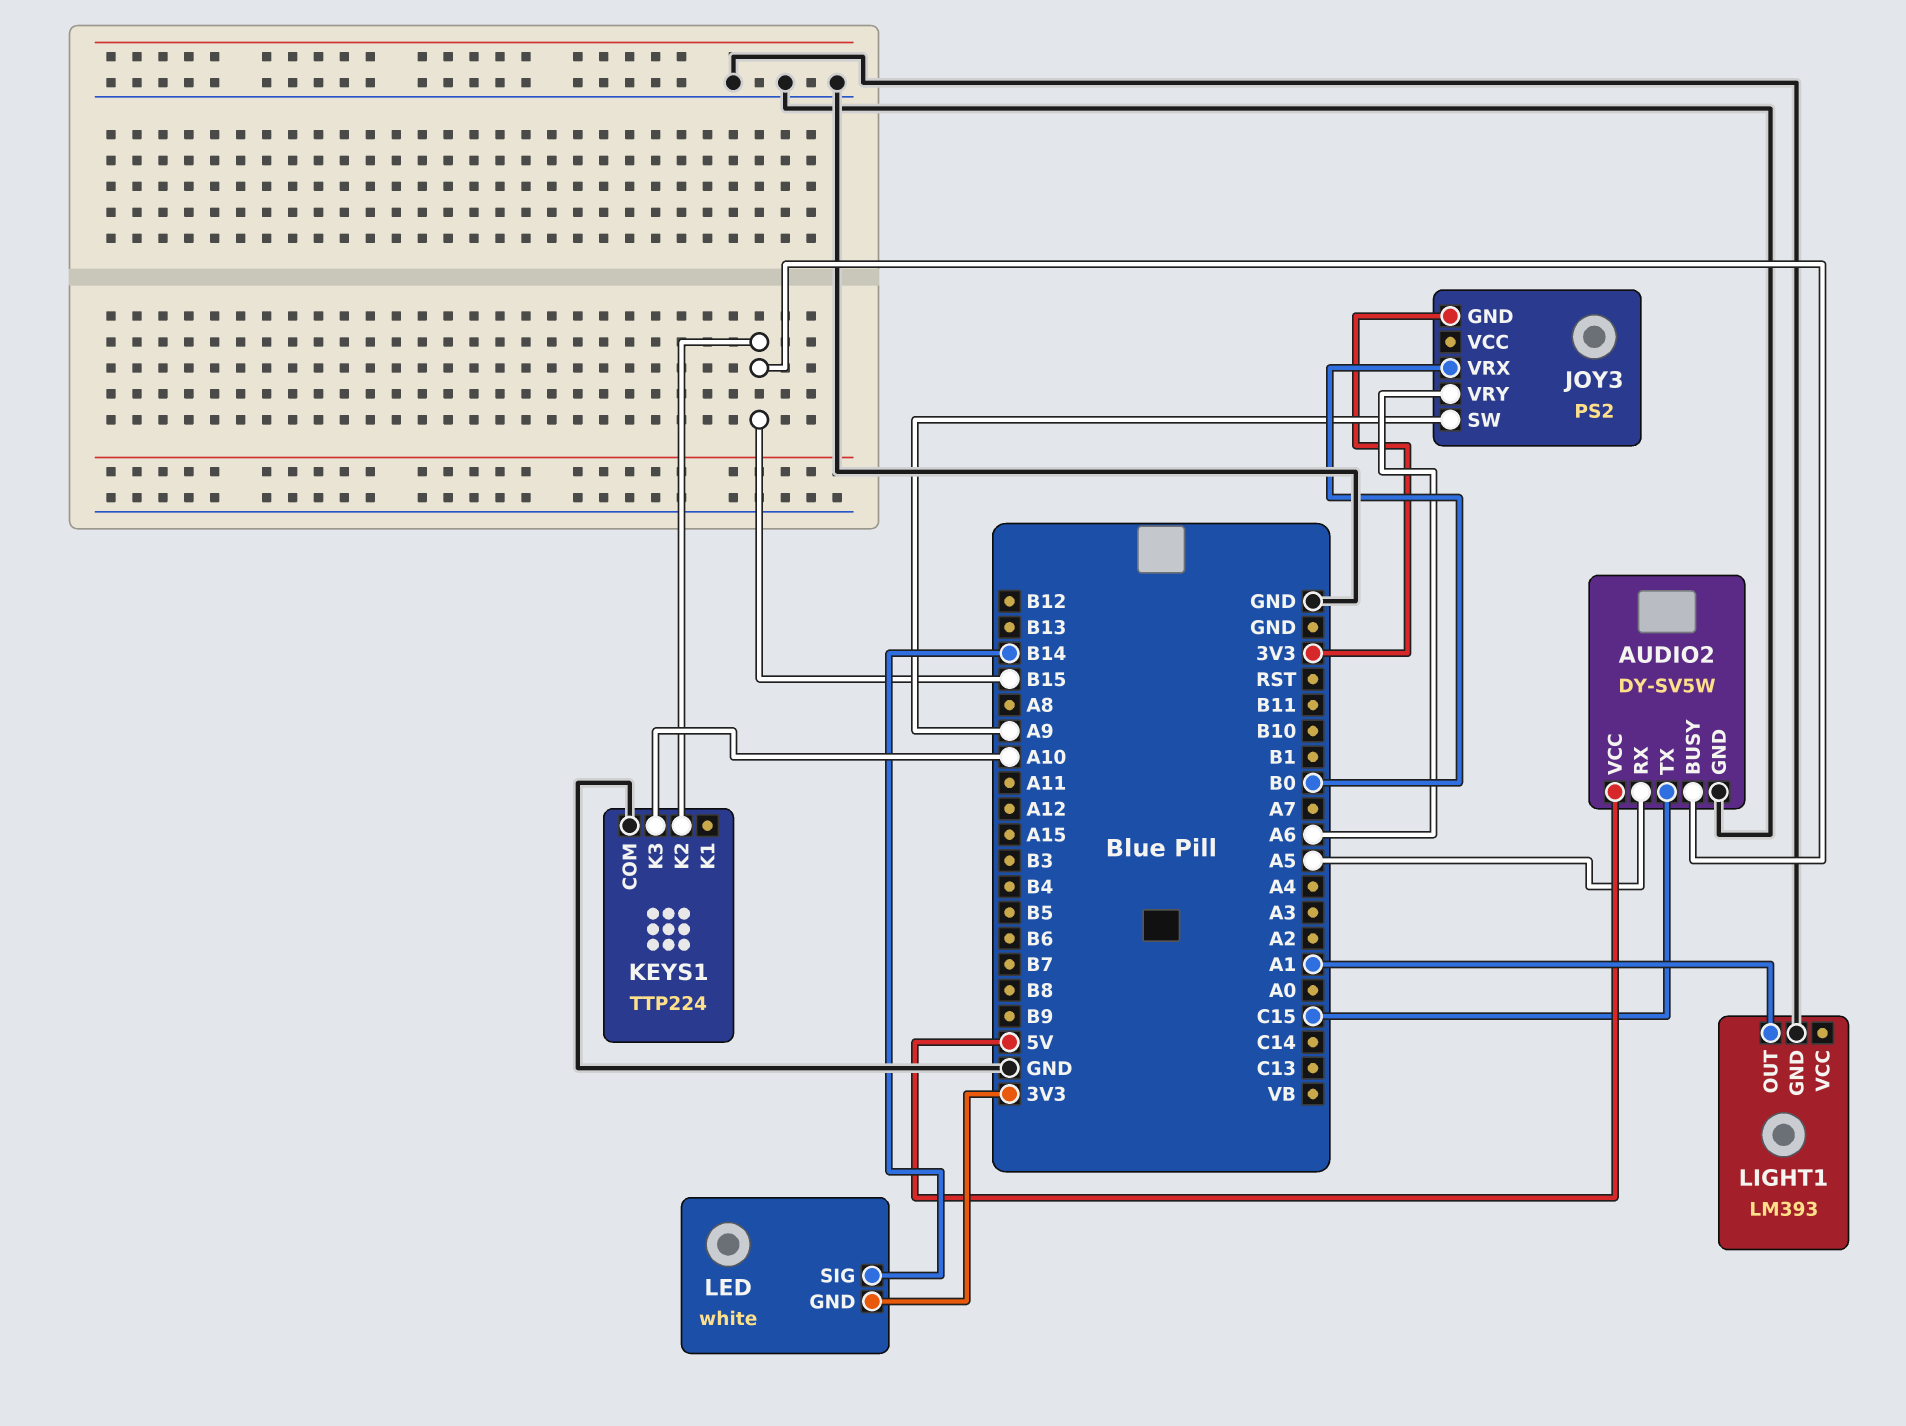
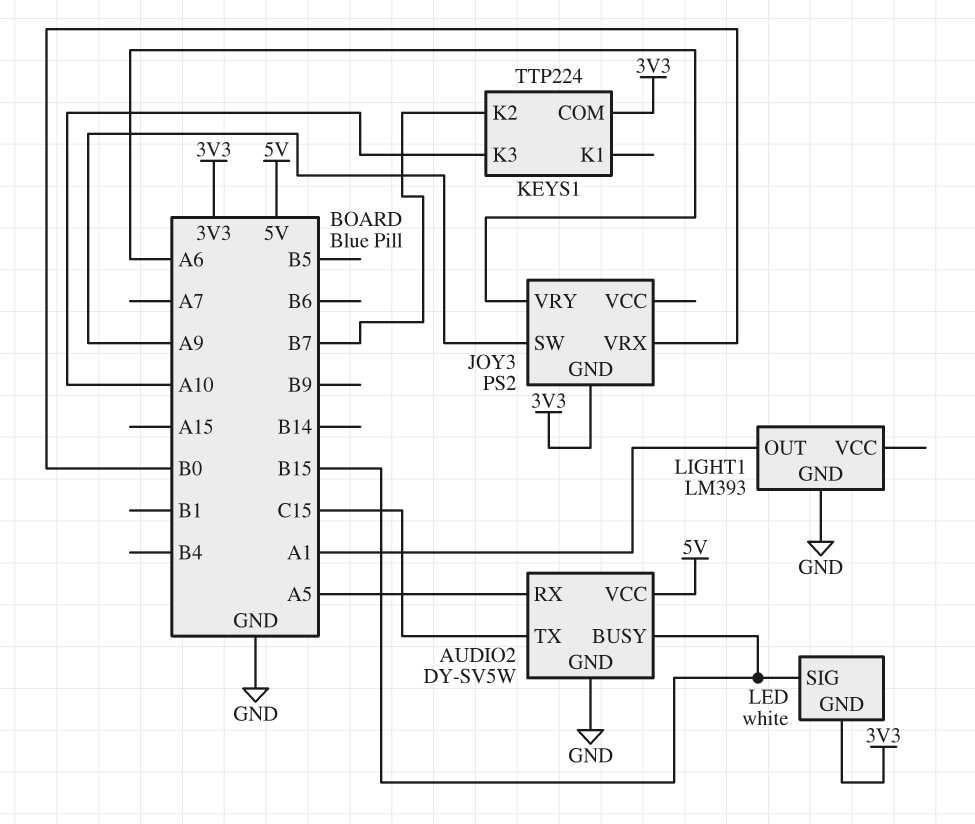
KEYS1 pin COM: GND -> 3V3
KEYS1 pin K2: B15 -> B7
LED pin SIG: B14 -> B15

